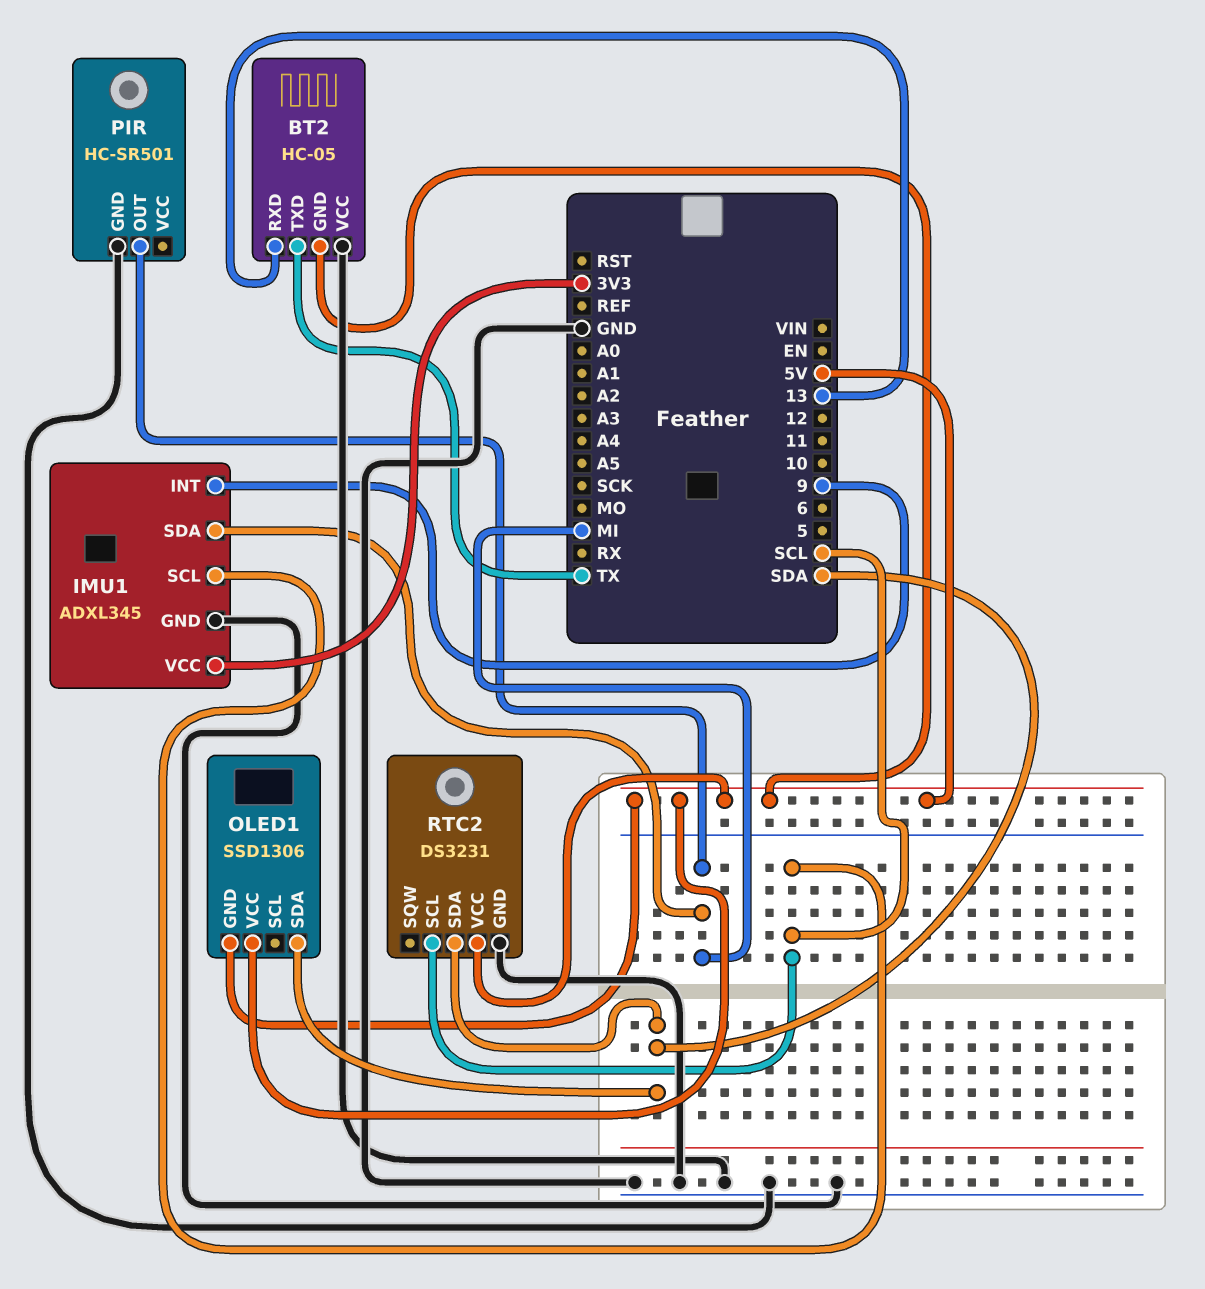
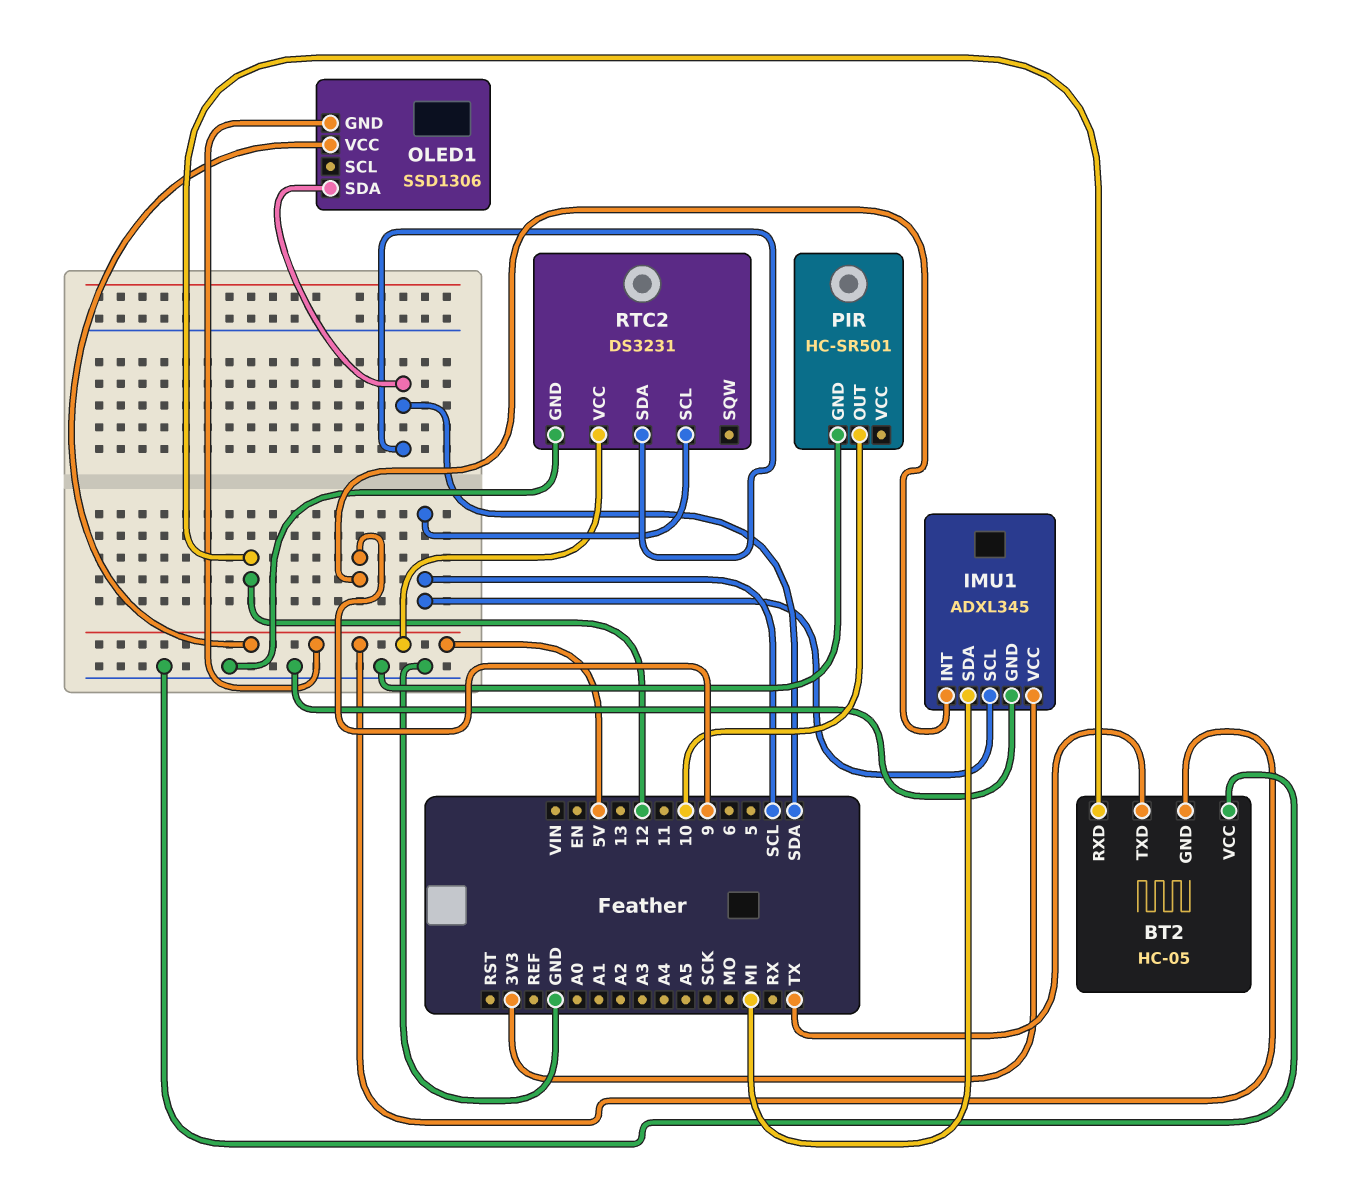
BT2 pin RXD: 13 -> 12
PIR pin OUT: MI -> 10

